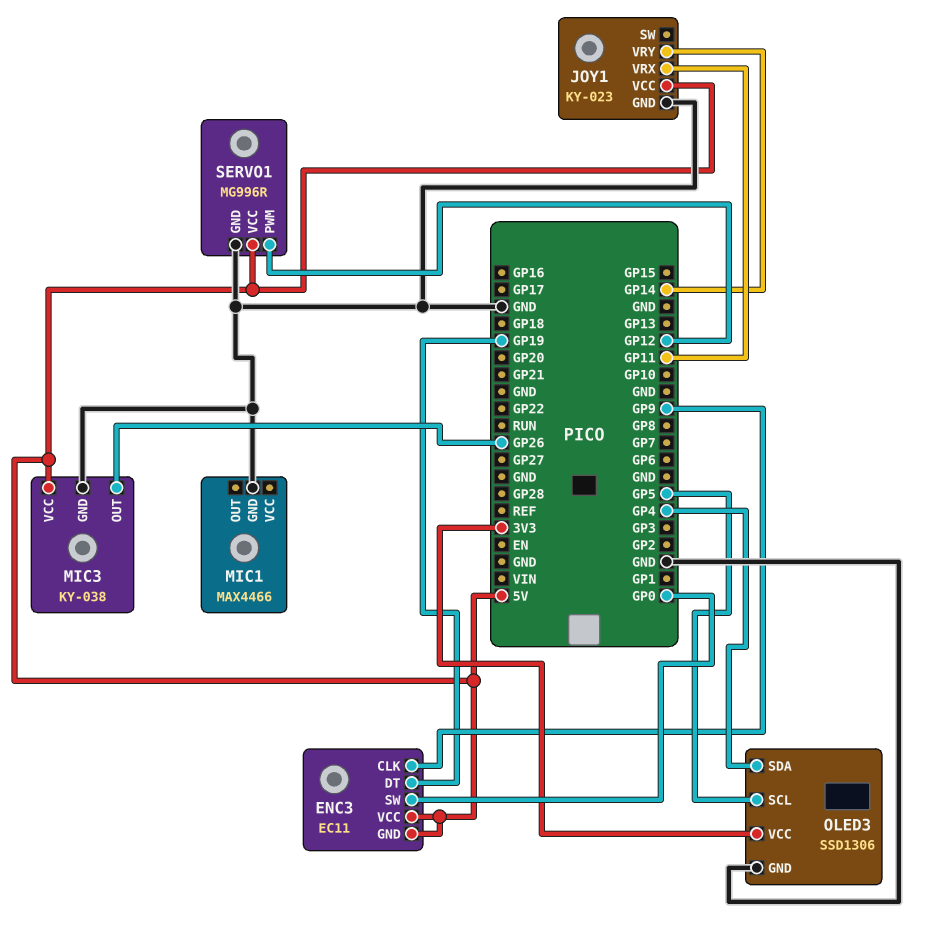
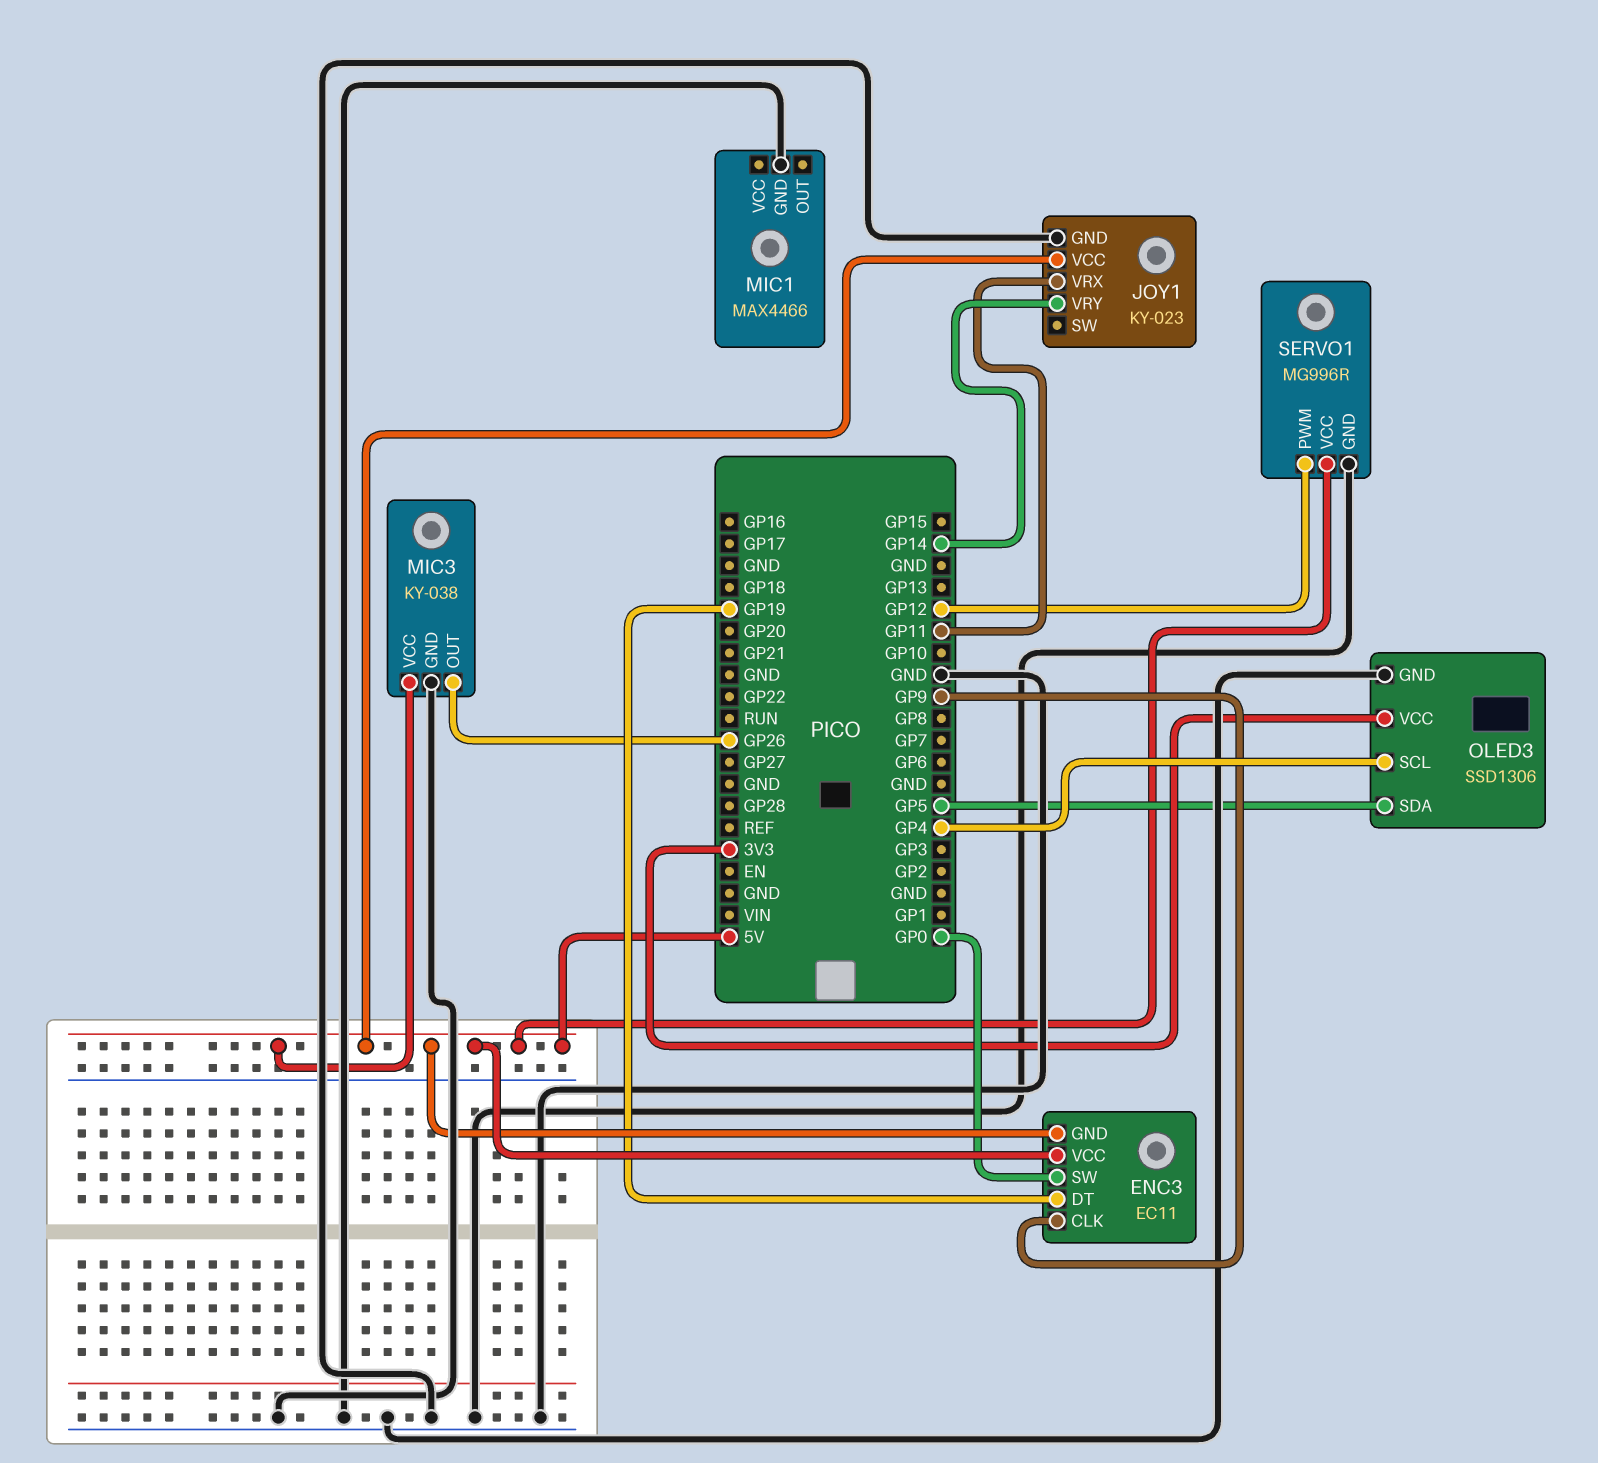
OLED3 pin SCL: GP5 -> GP4
OLED3 pin SDA: GP4 -> GP5

